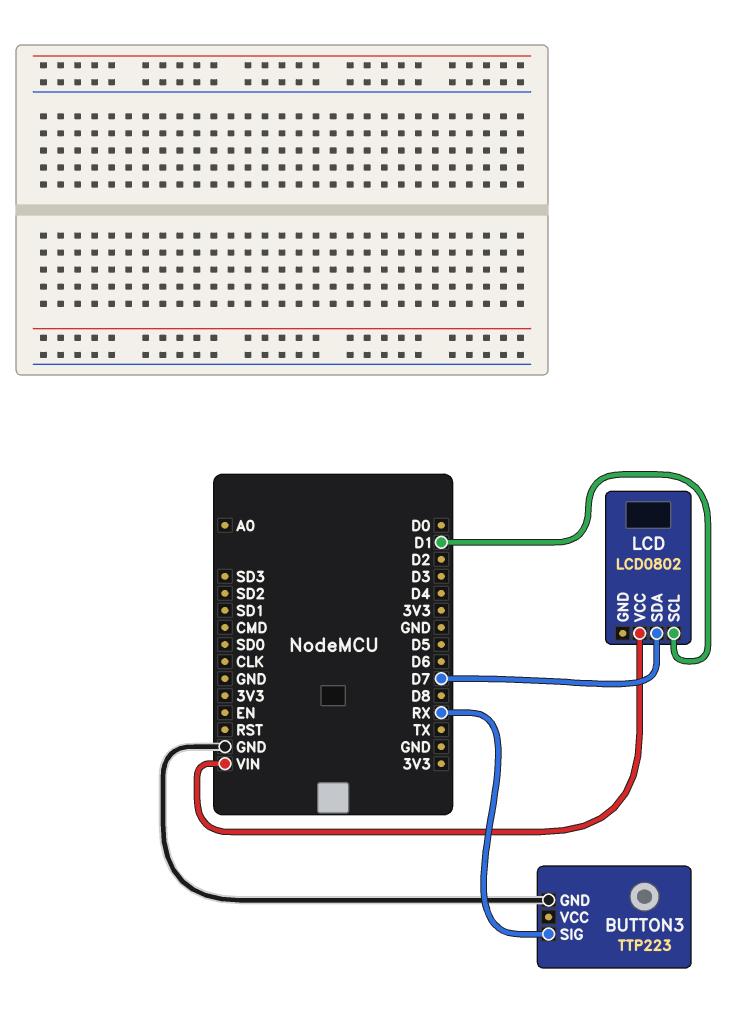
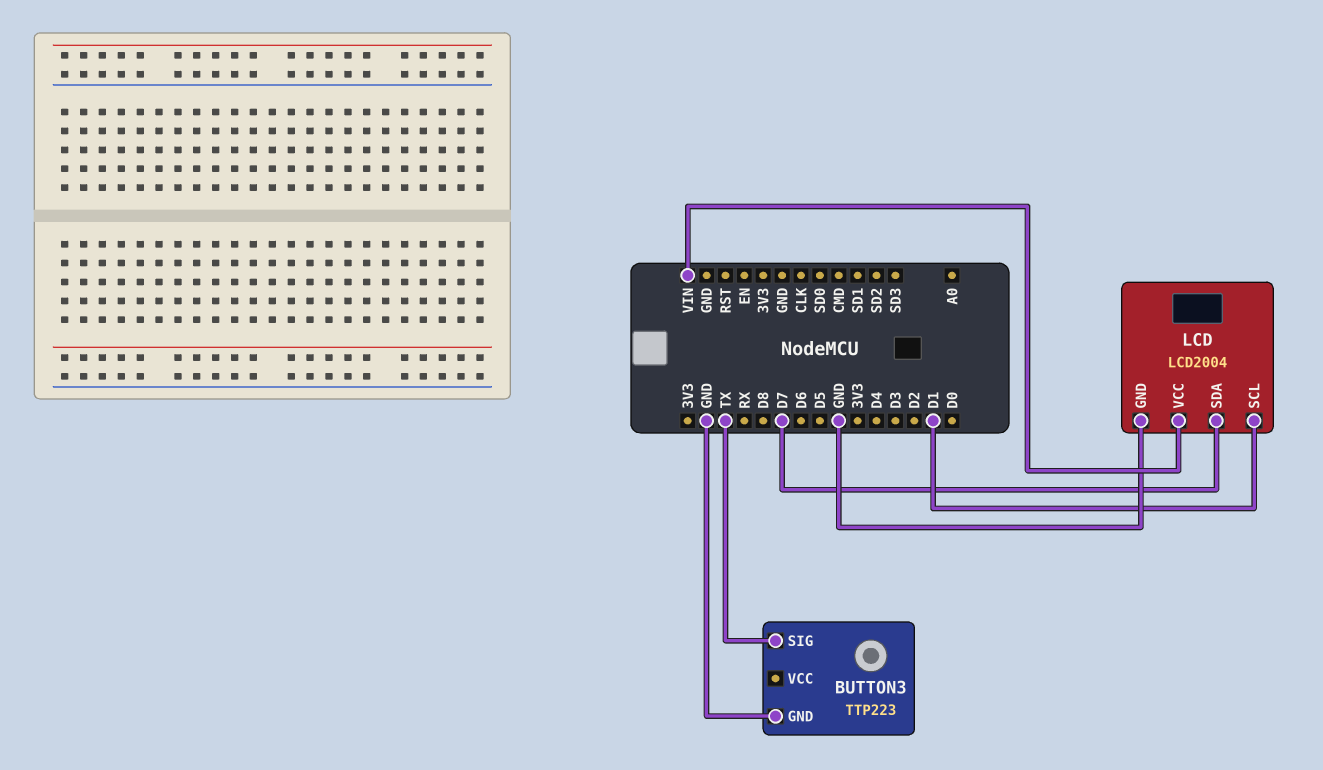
BUTTON3 pin SIG: RX -> TX
LCD: LCD0802 -> LCD2004
LCD pin GND: none -> GND

